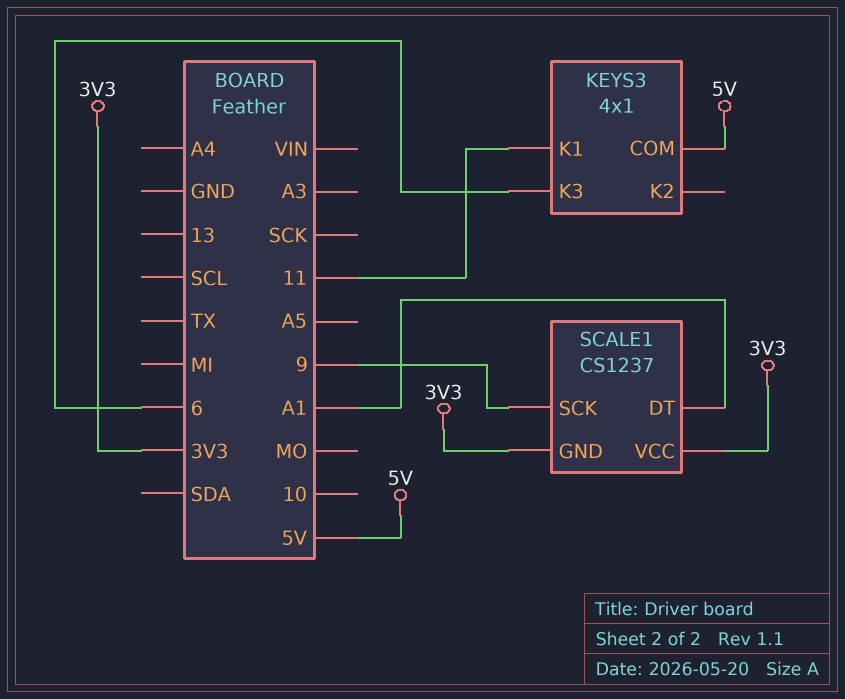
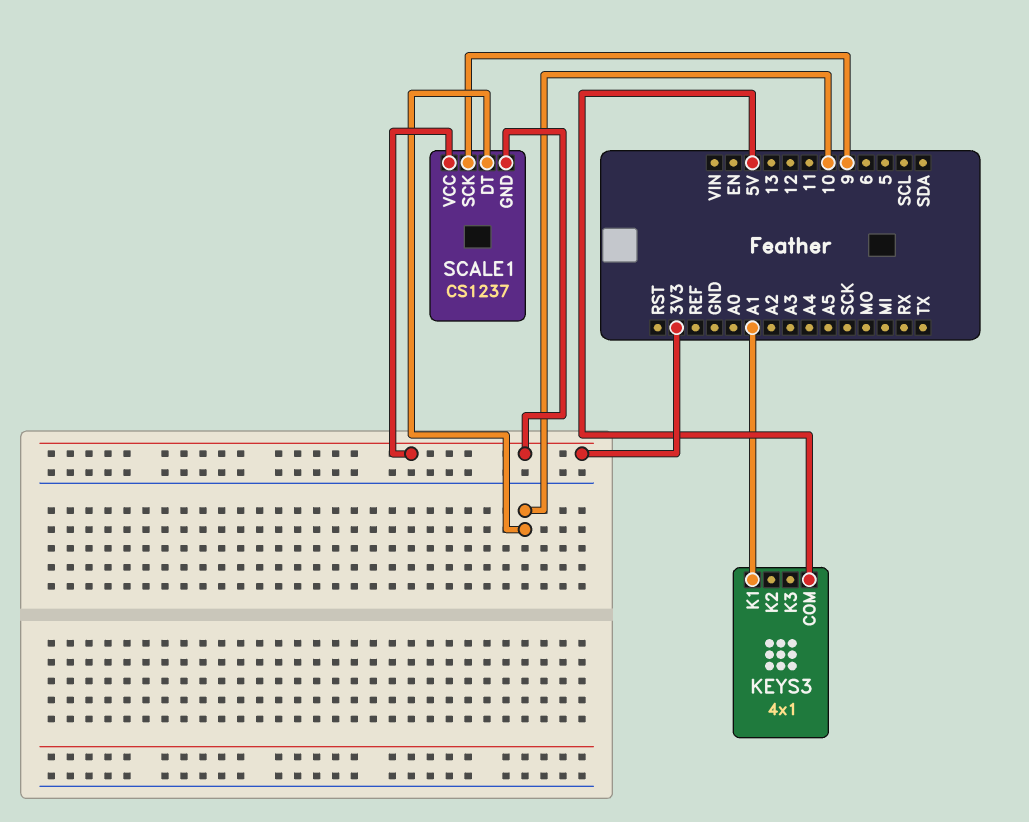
KEYS3 pin K1: 11 -> A1
KEYS3 pin K3: 6 -> none
SCALE1 pin DT: A1 -> 10

